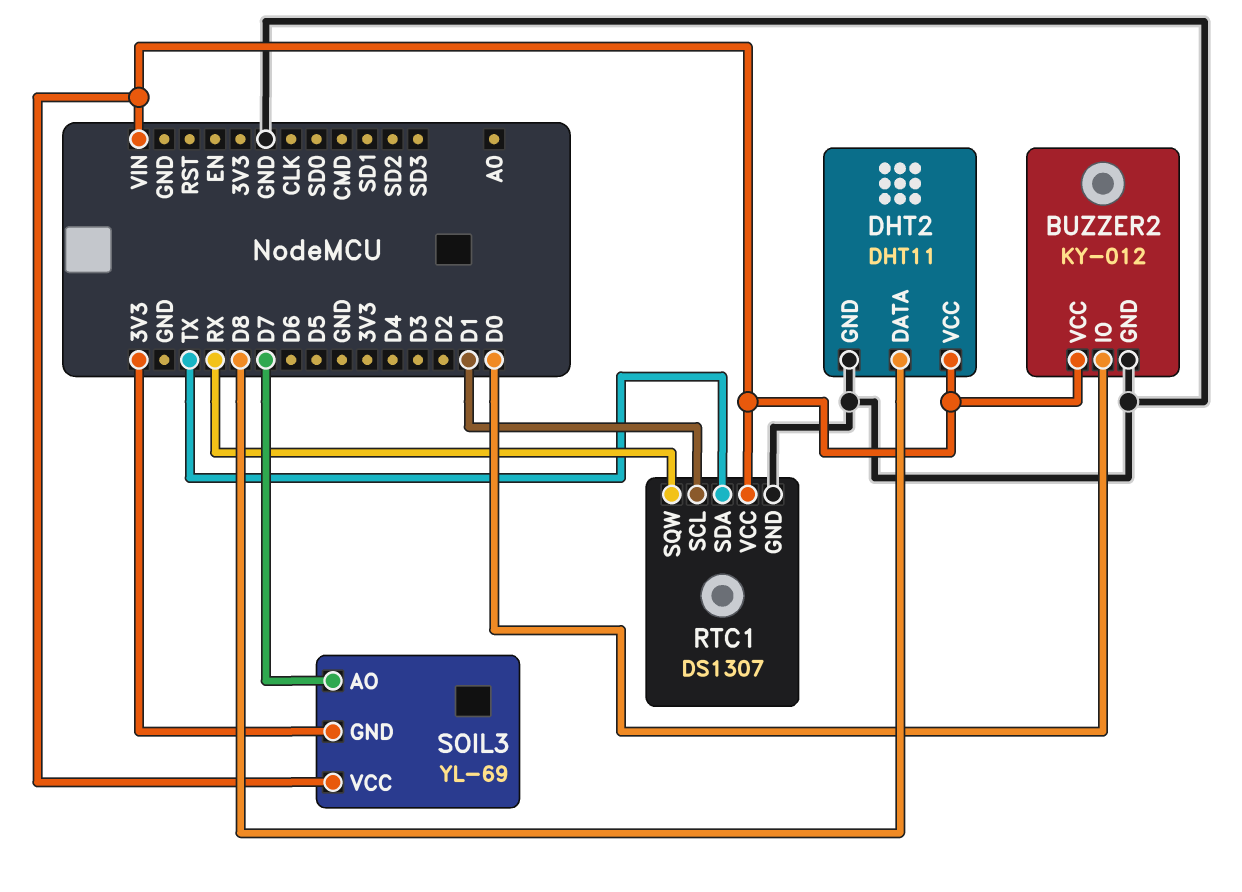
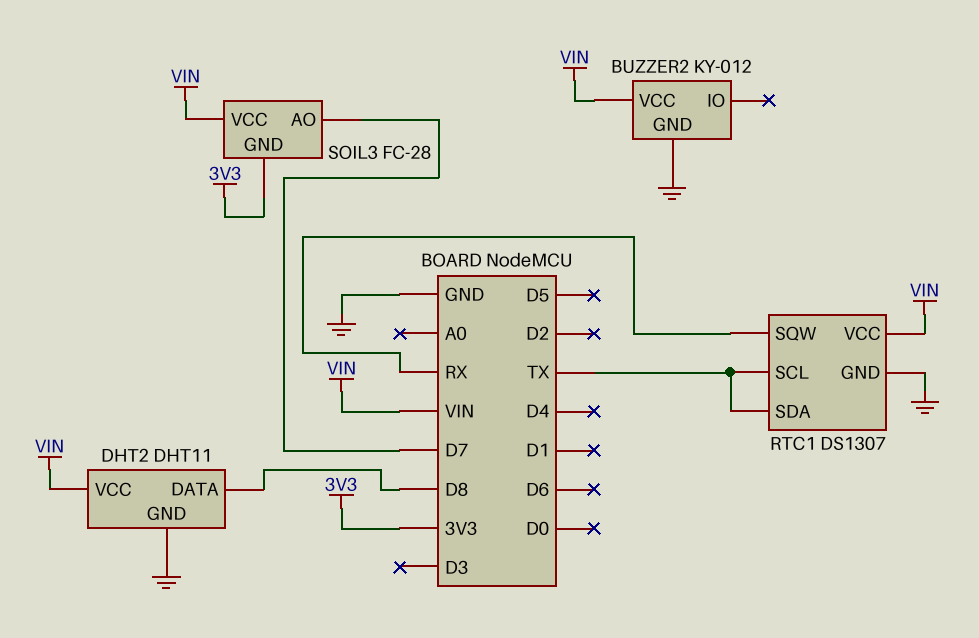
BUZZER2 pin IO: D0 -> none
RTC1 pin SCL: D1 -> TX
SOIL3: YL-69 -> FC-28

